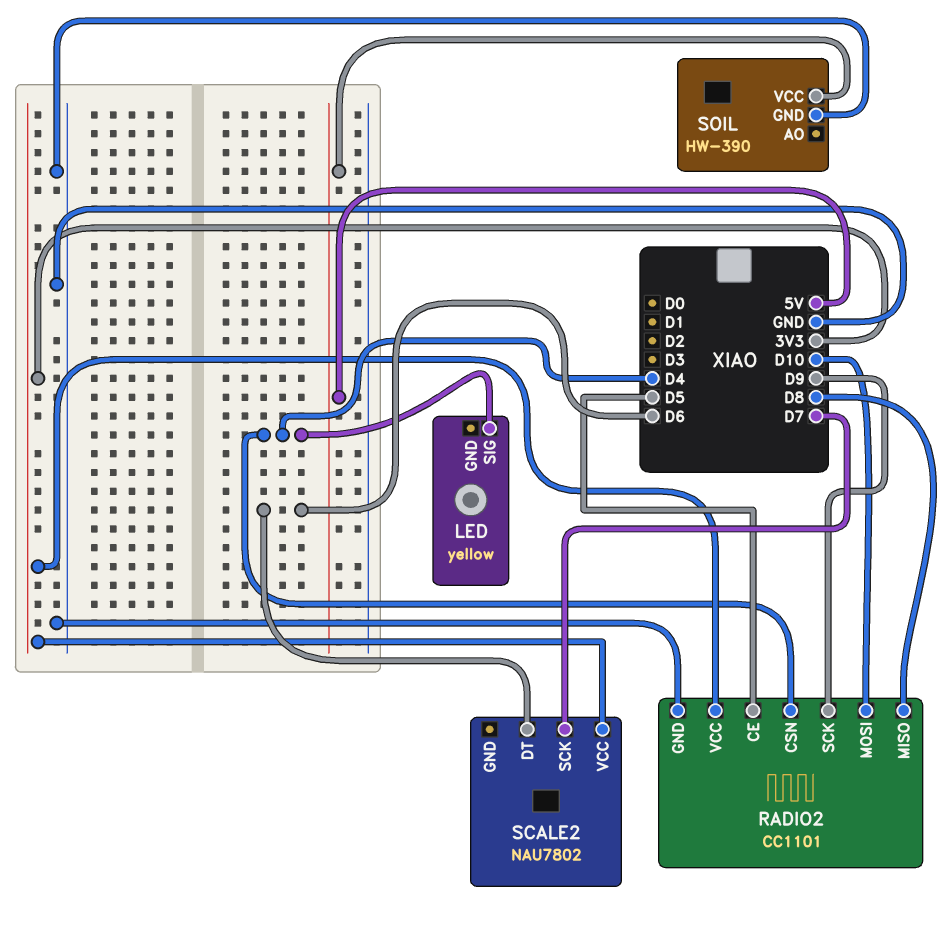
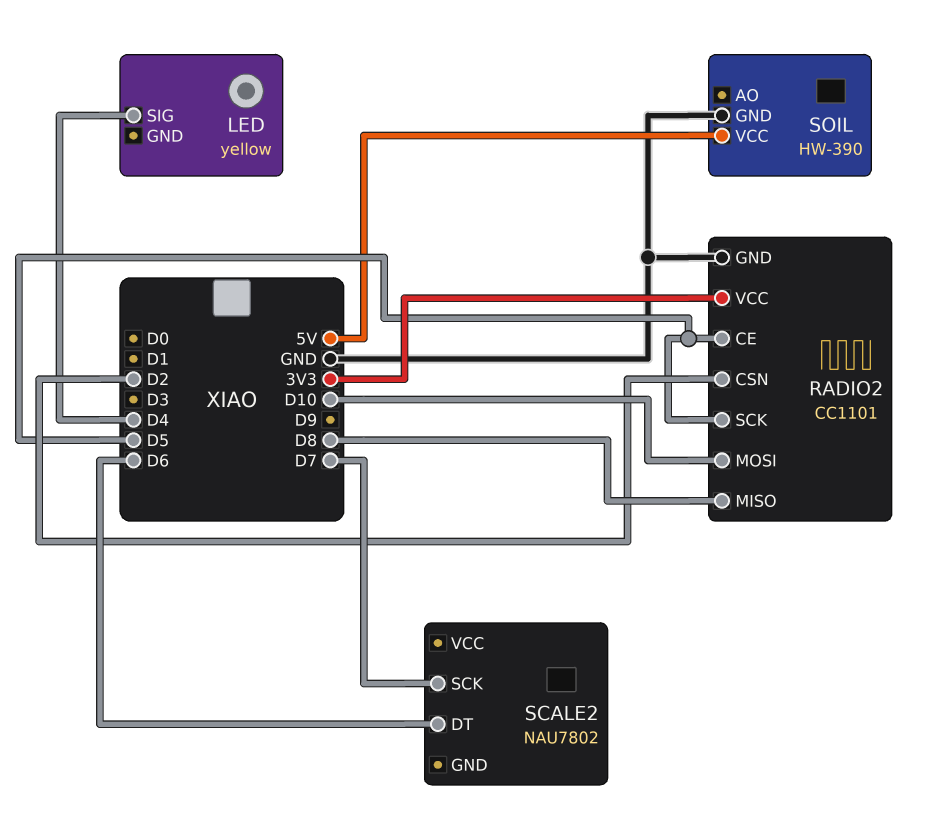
RADIO2 pin CSN: D4 -> D2
RADIO2 pin SCK: D9 -> D5
SCALE2 pin VCC: 3V3 -> none

